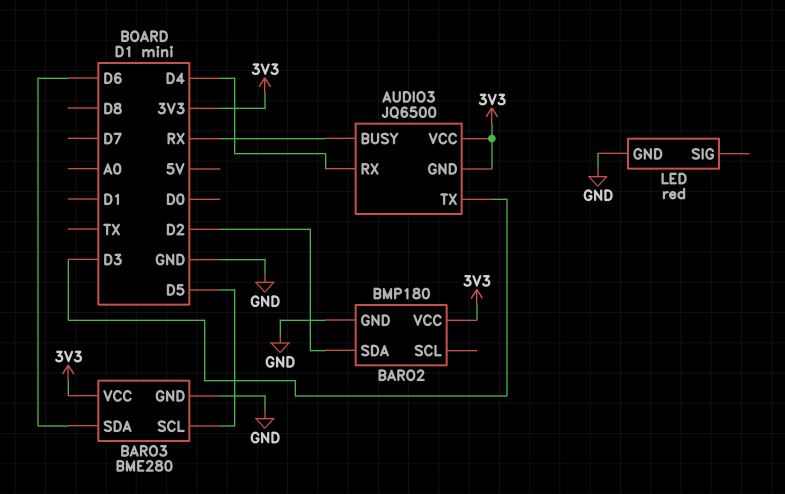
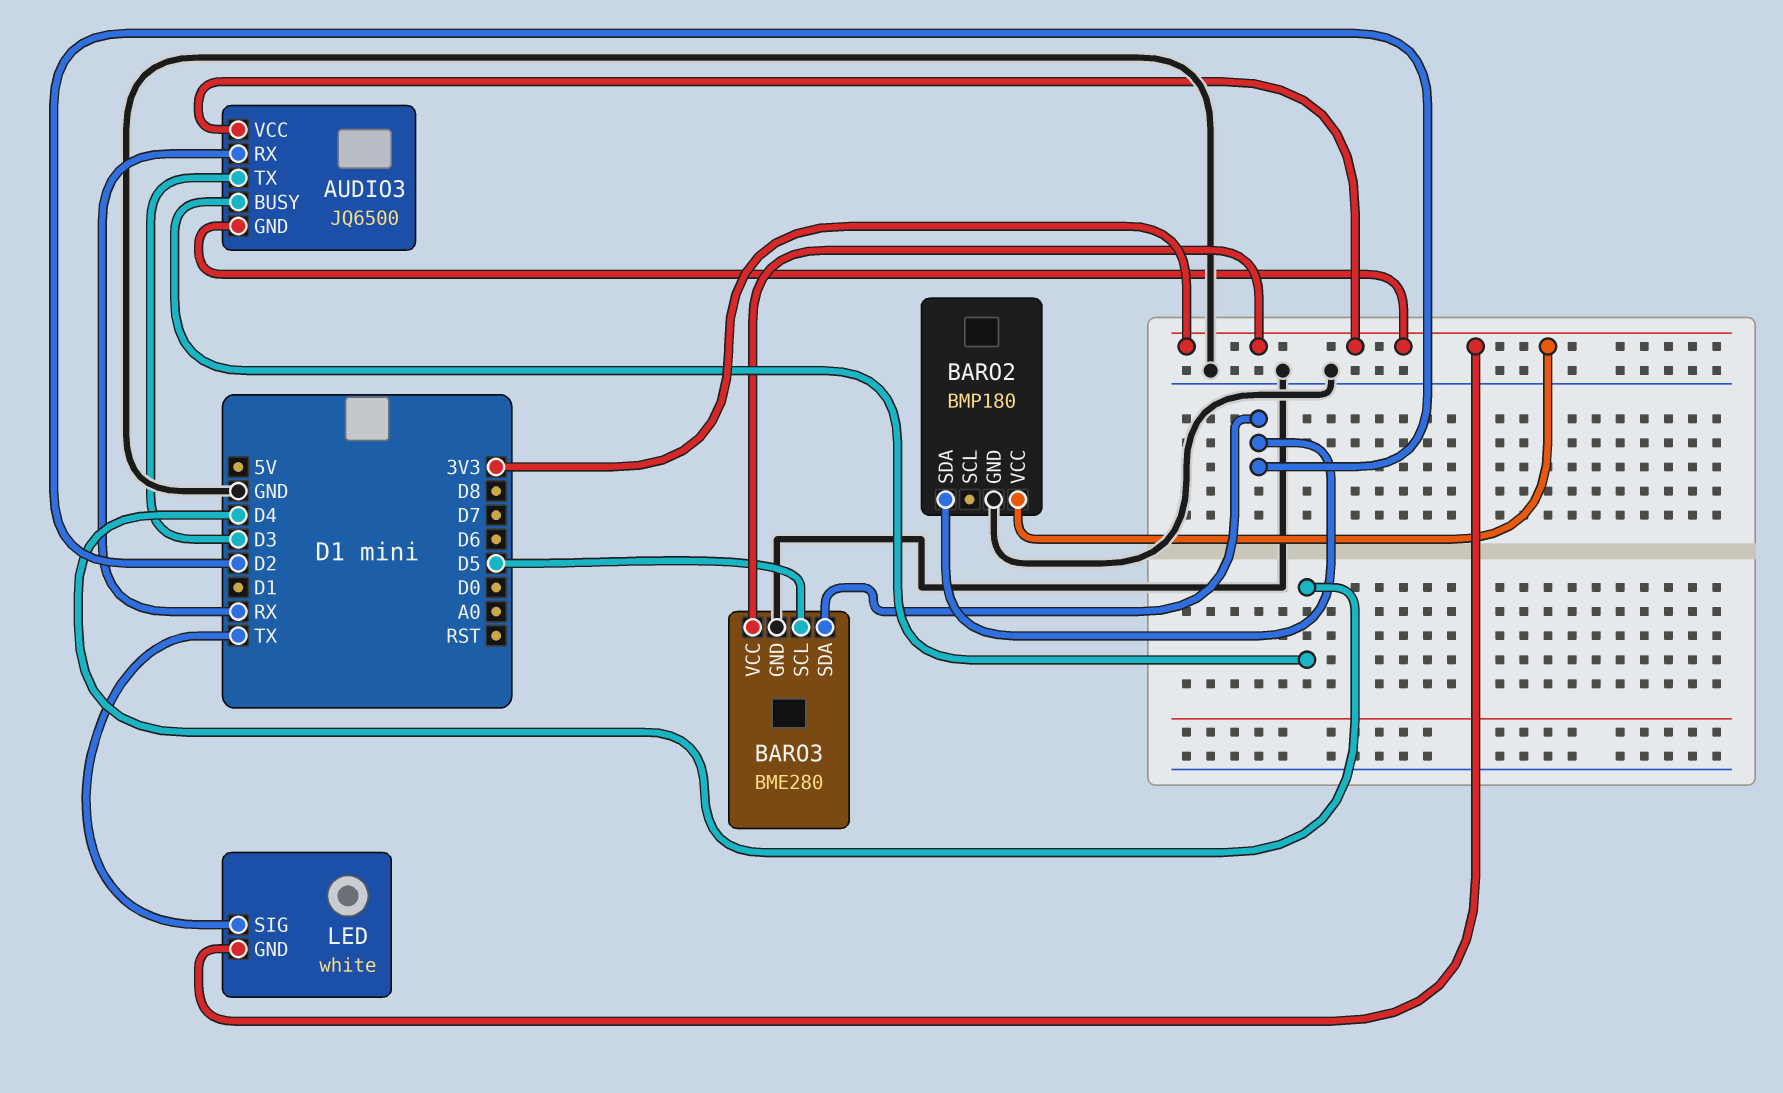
AUDIO3 pin BUSY: RX -> D4
AUDIO3 pin RX: D4 -> RX
BARO3 pin SDA: D6 -> D2
LED: red -> white
LED pin GND: GND -> 3V3
LED pin SIG: none -> TX

